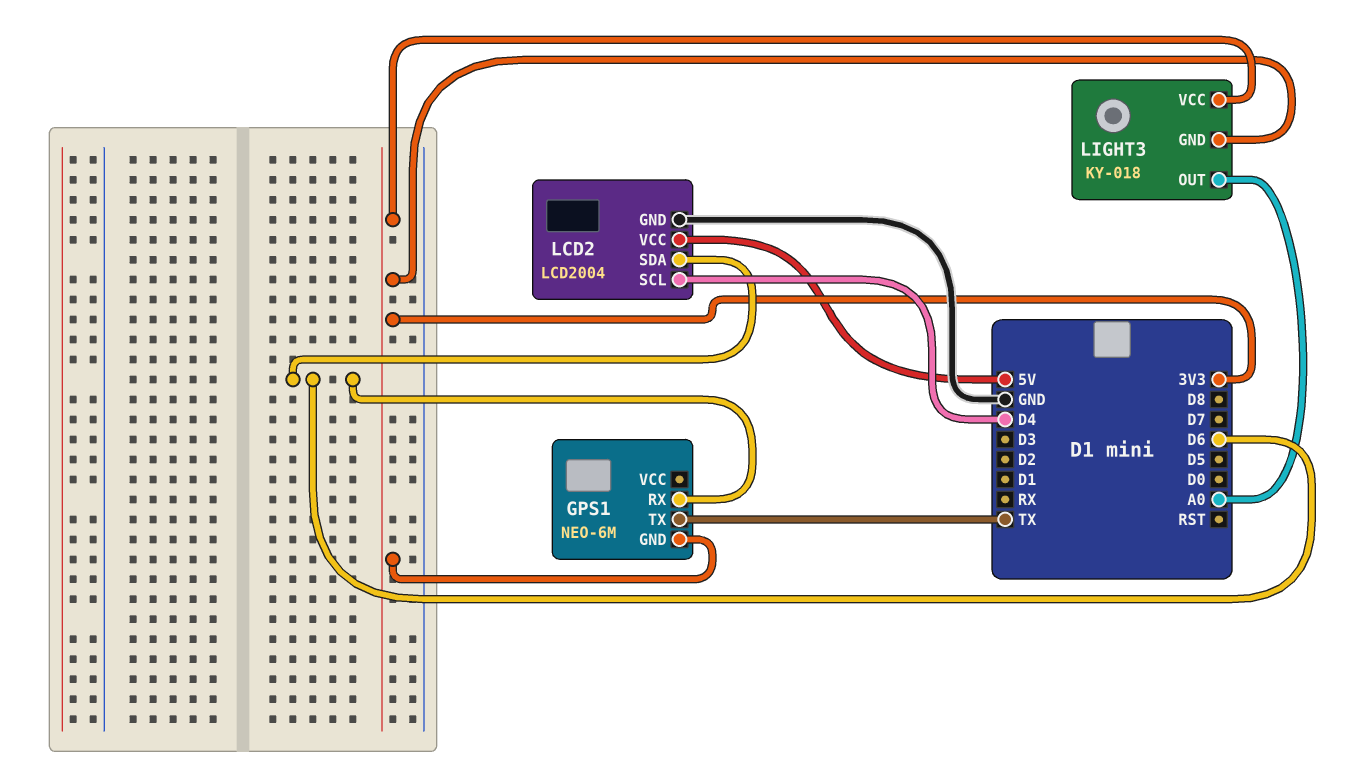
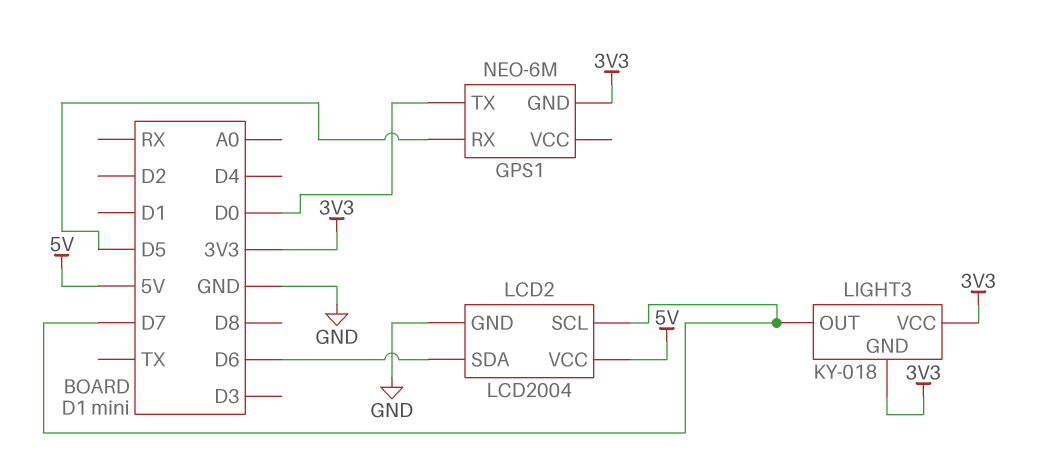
GPS1 pin RX: D6 -> D5
GPS1 pin TX: TX -> D0
LCD2 pin SCL: D4 -> D7
LIGHT3 pin OUT: A0 -> D7

